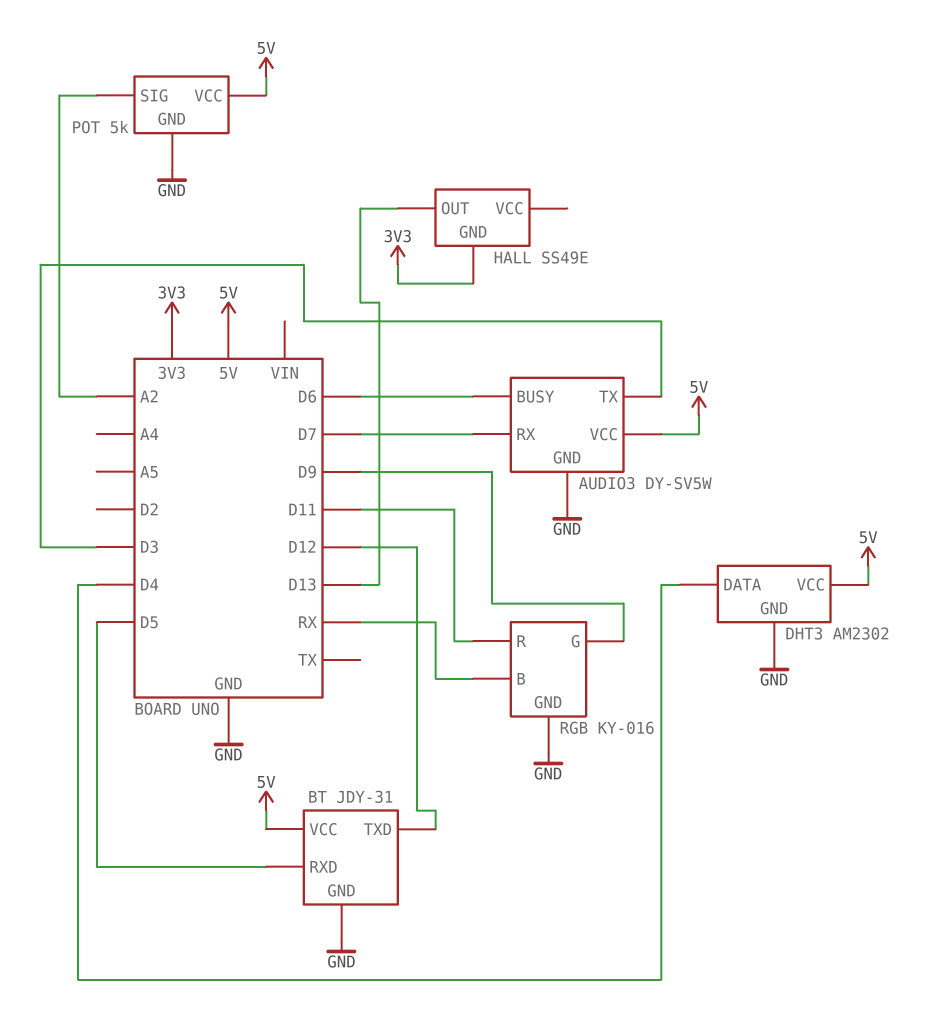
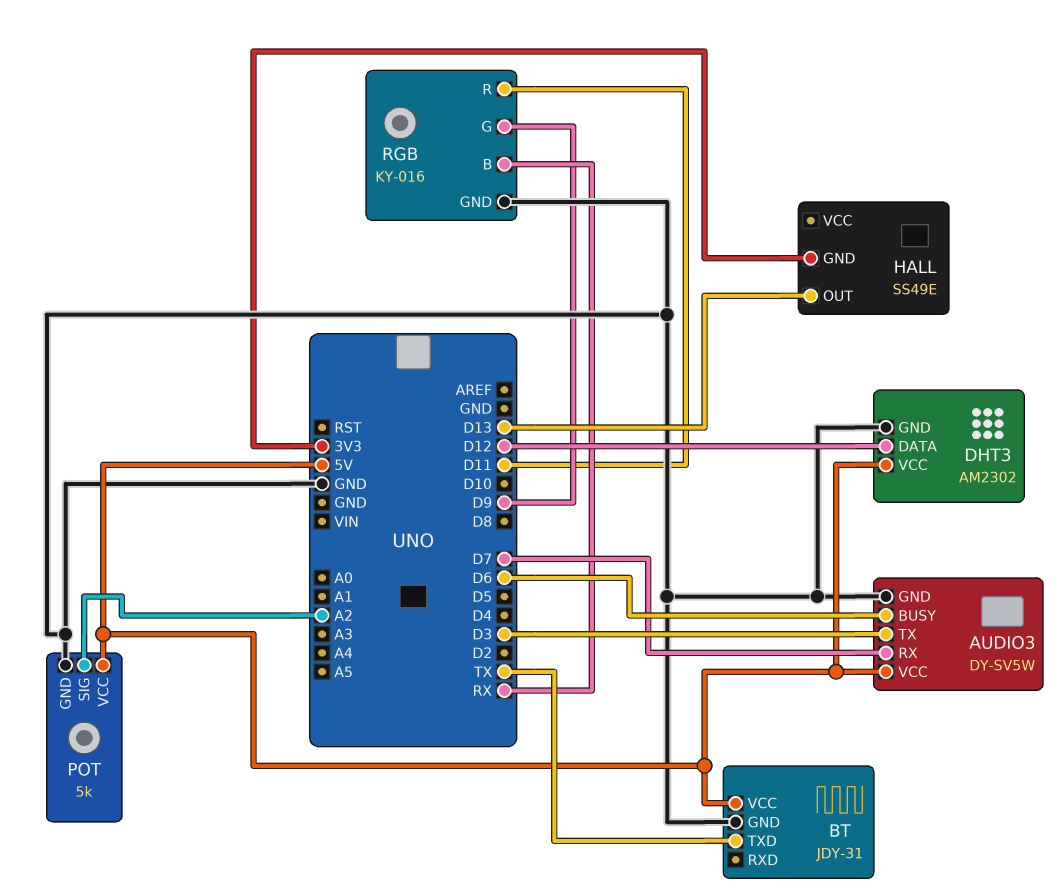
BT pin RXD: D5 -> none
BT pin TXD: D12 -> TX
DHT3 pin DATA: D4 -> D12

